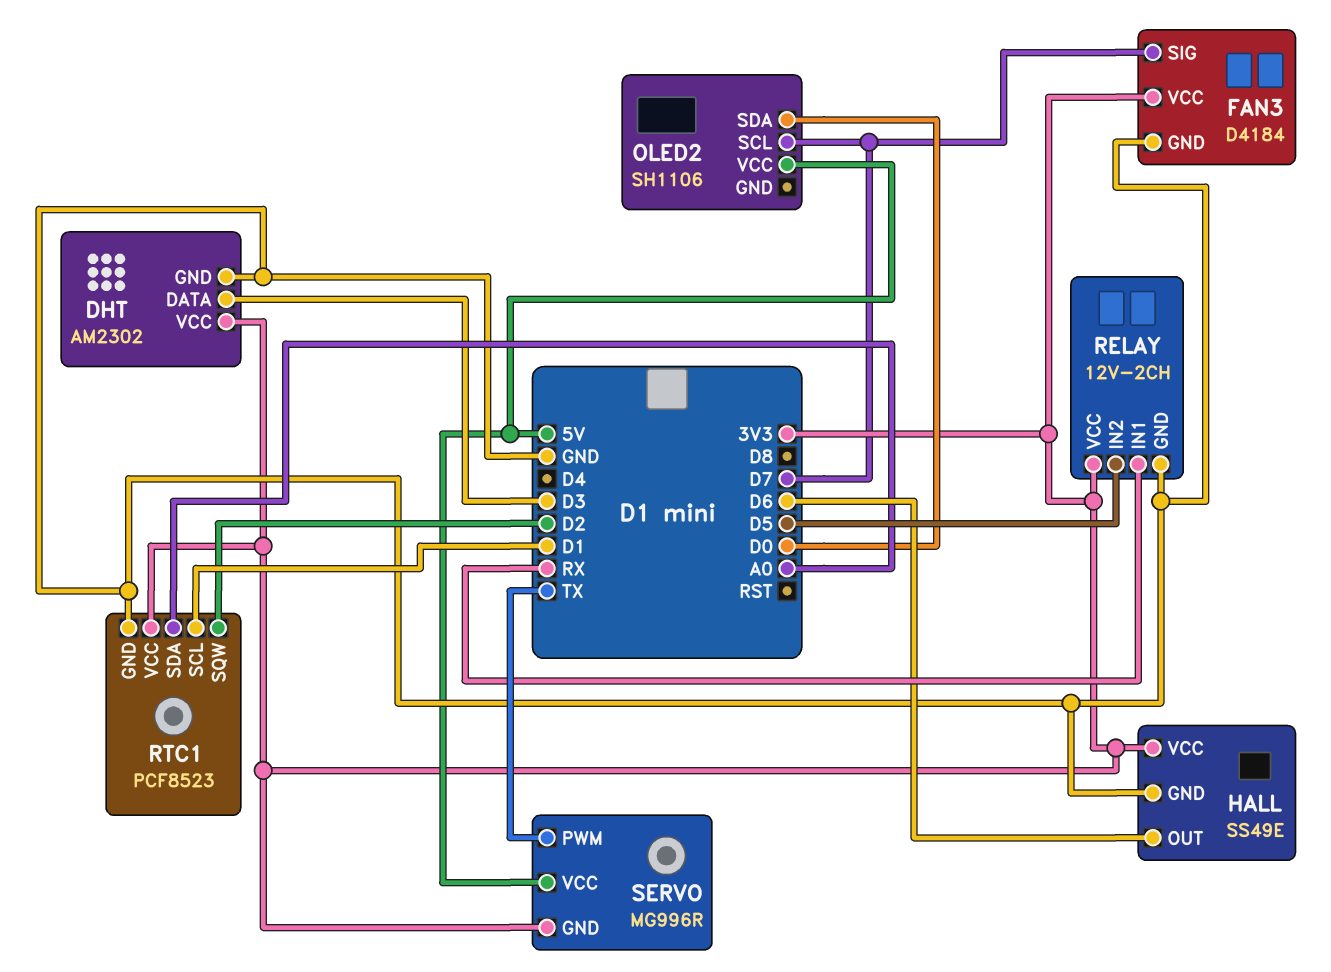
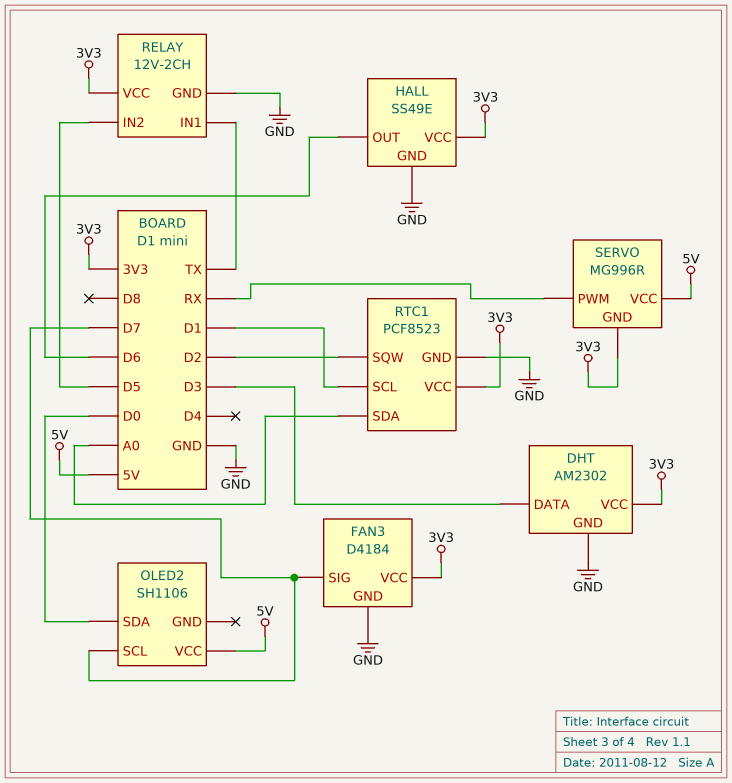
RELAY pin IN1: RX -> TX
SERVO pin PWM: TX -> RX

